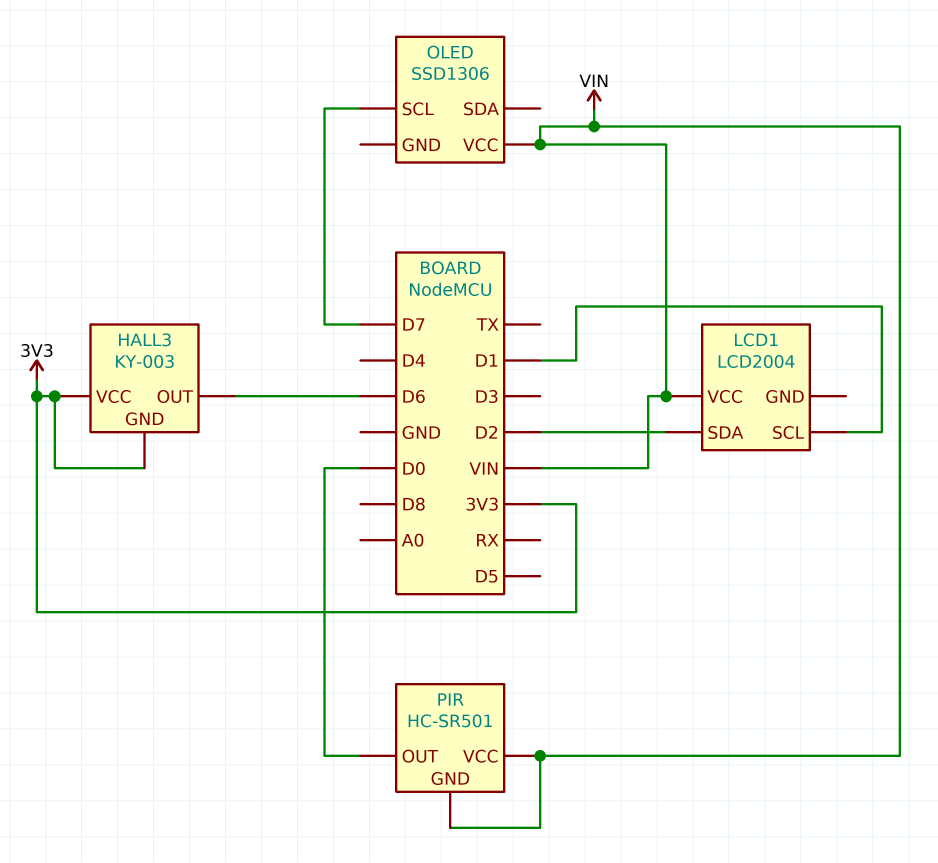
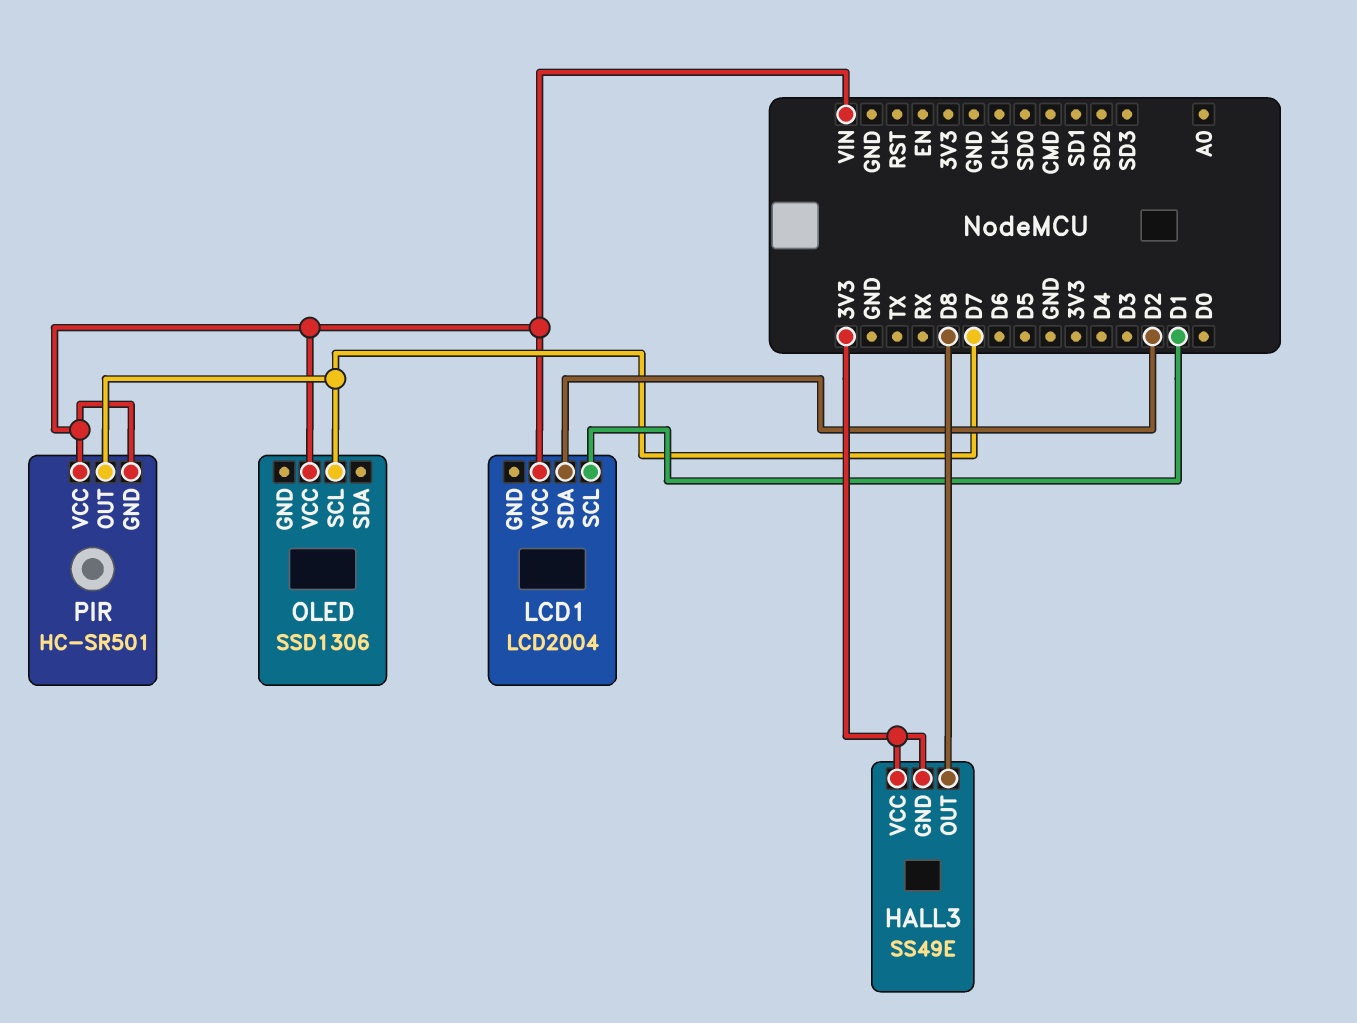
HALL3: KY-003 -> SS49E
HALL3 pin OUT: D6 -> D8
PIR pin OUT: D0 -> D7

